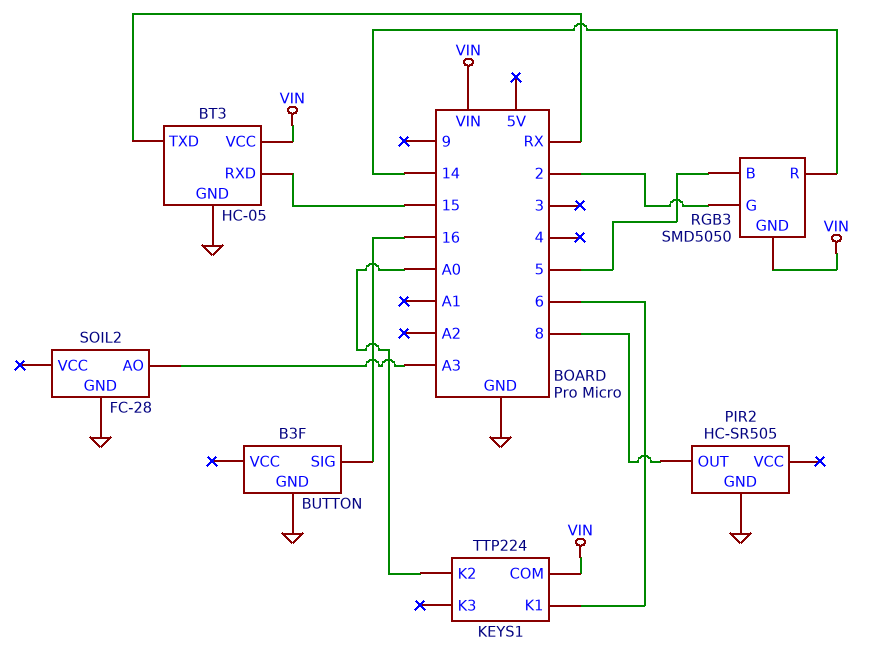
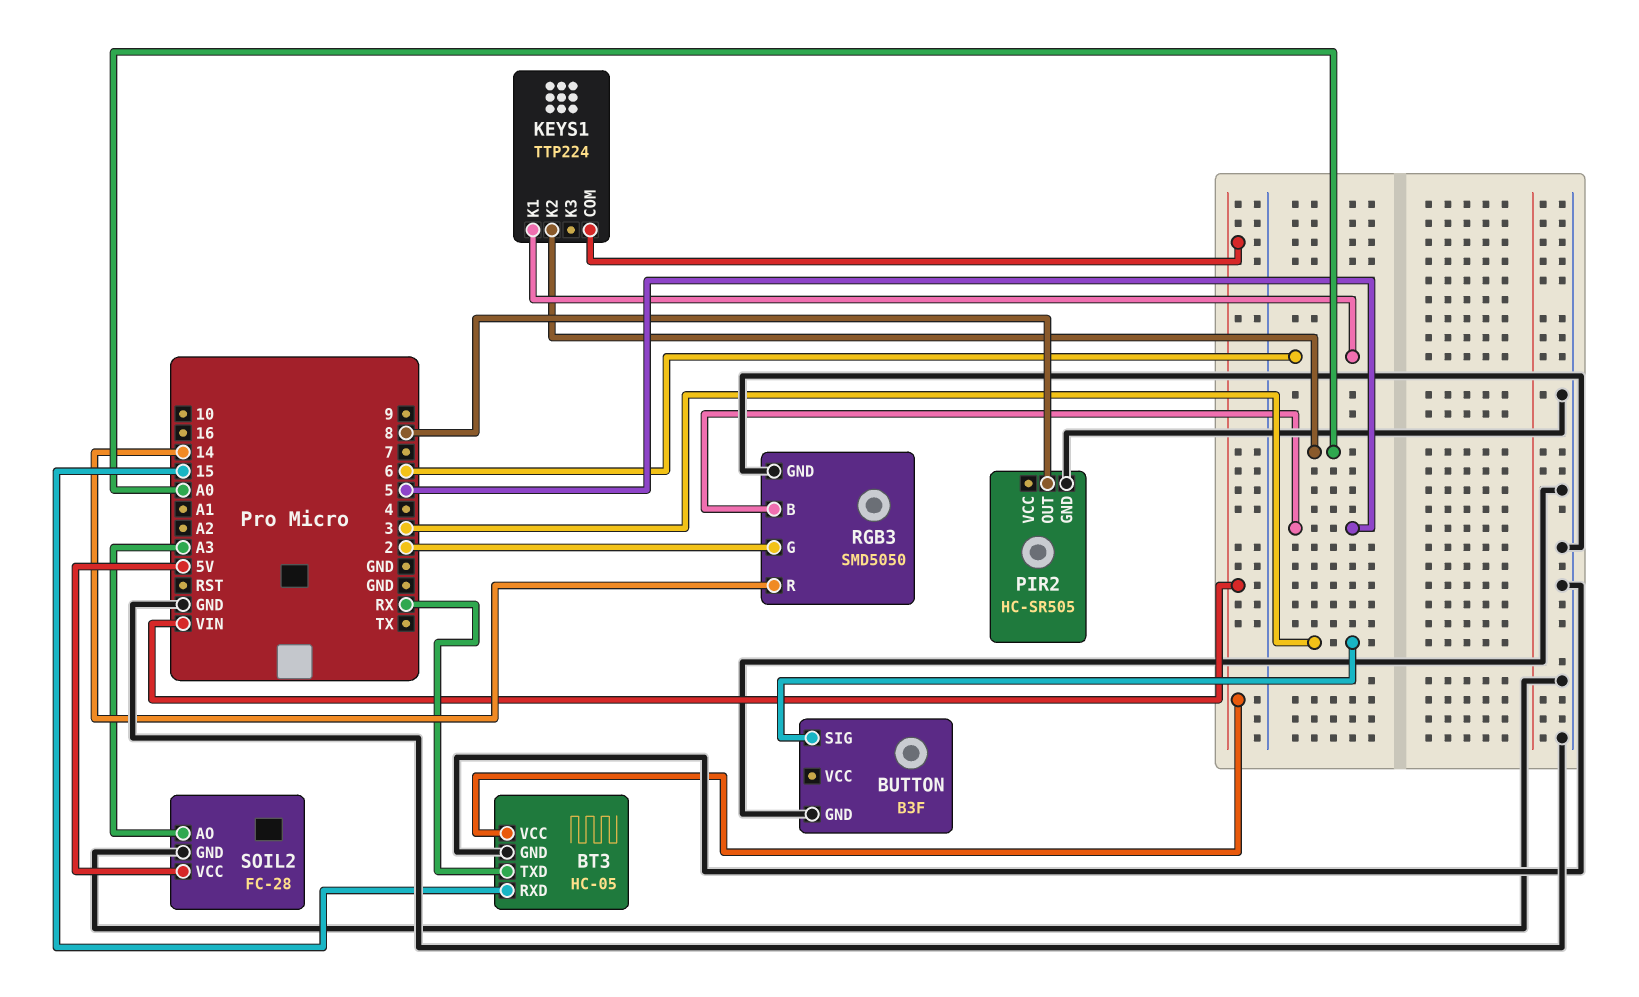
BUTTON pin SIG: 16 -> 3
RGB3 pin GND: VIN -> GND
SOIL2 pin VCC: none -> 5V

